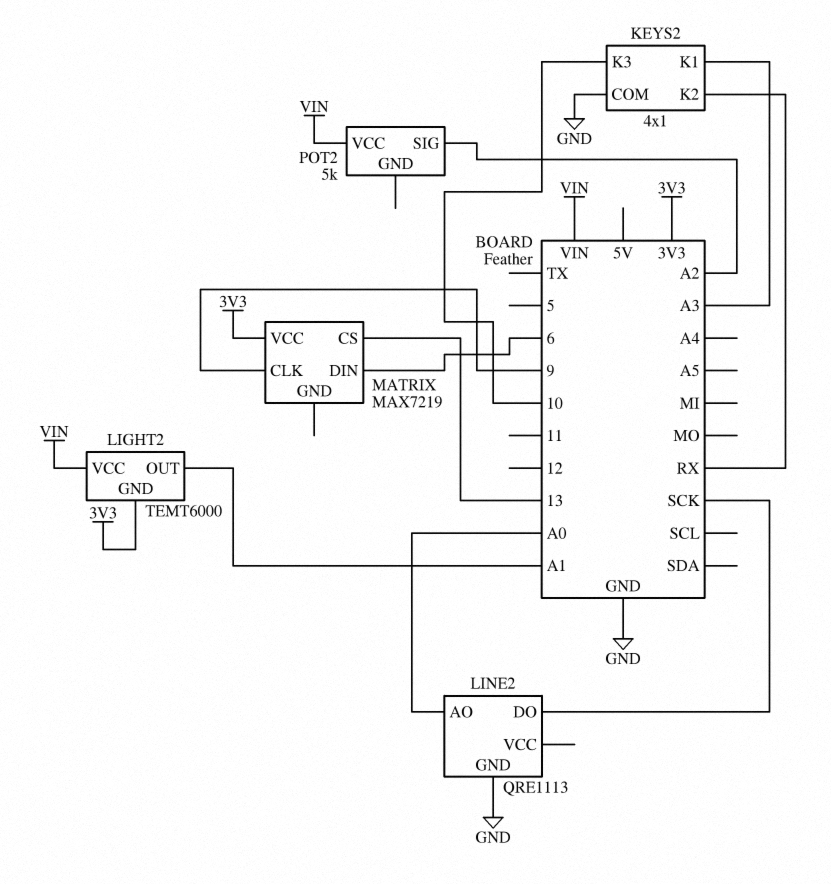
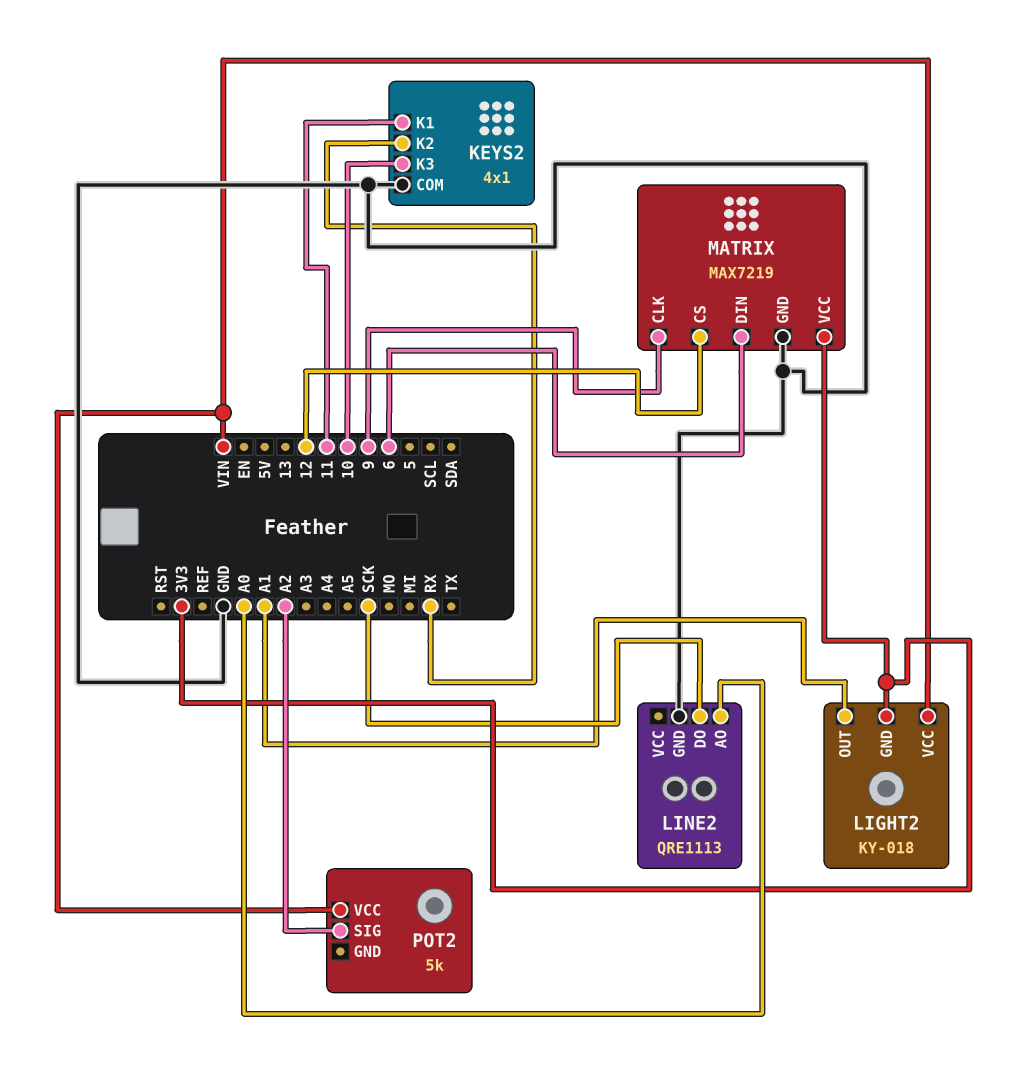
KEYS2 pin K1: A3 -> 11
LIGHT2: TEMT6000 -> KY-018
MATRIX pin CS: 13 -> 12
MATRIX pin GND: none -> GND

